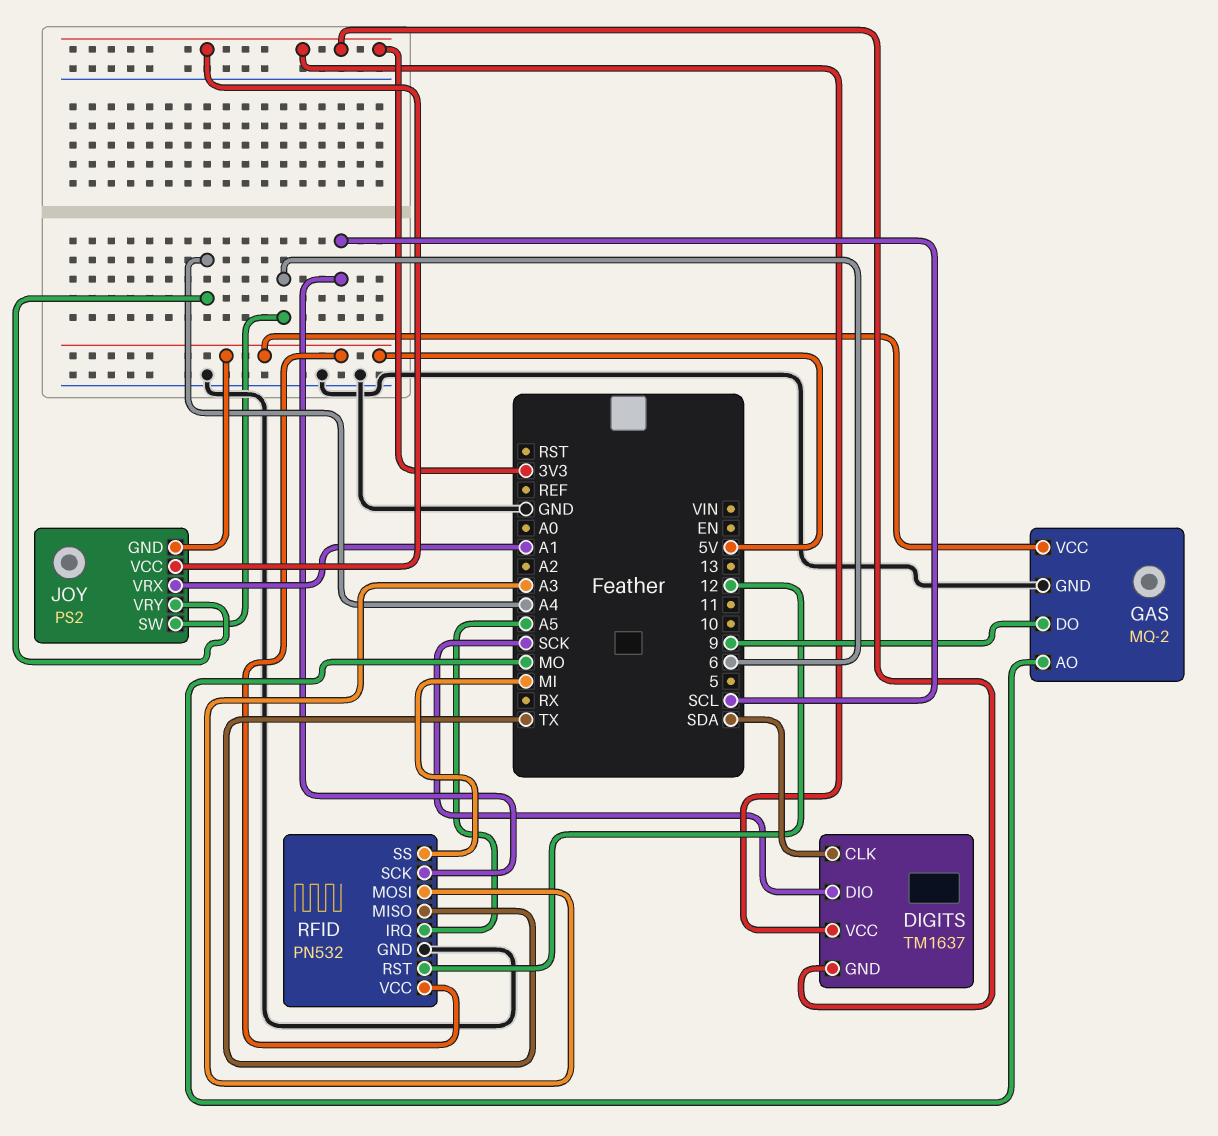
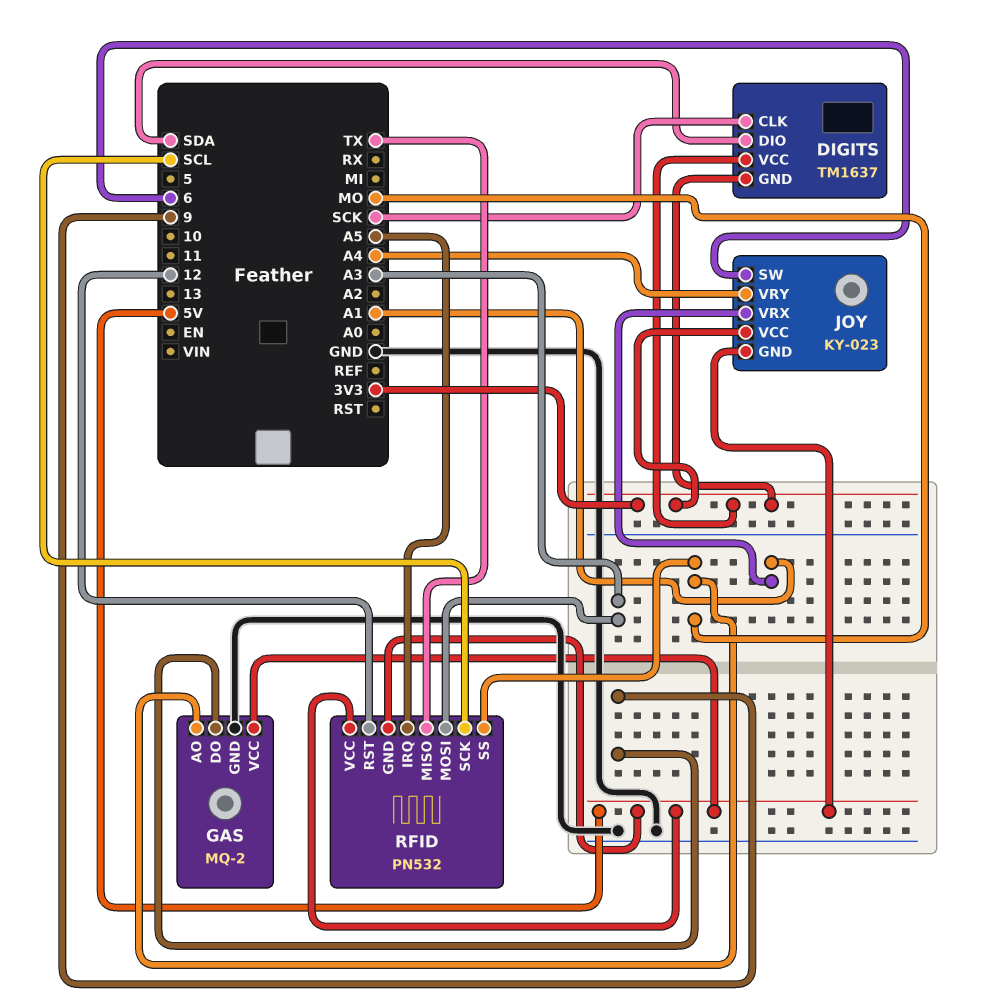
DIGITS pin CLK: SDA -> SCK
DIGITS pin DIO: SCK -> SDA
JOY: PS2 -> KY-023
RFID pin GND: GND -> 5V
RFID pin SS: MI -> MO

